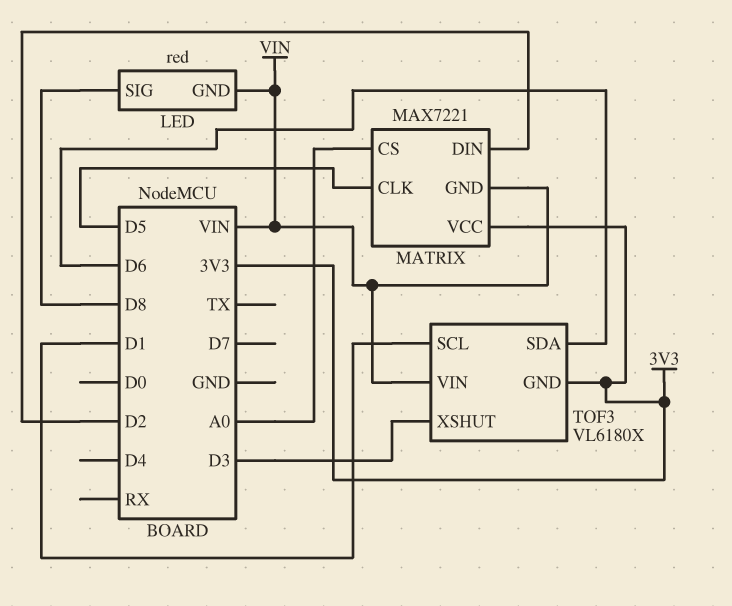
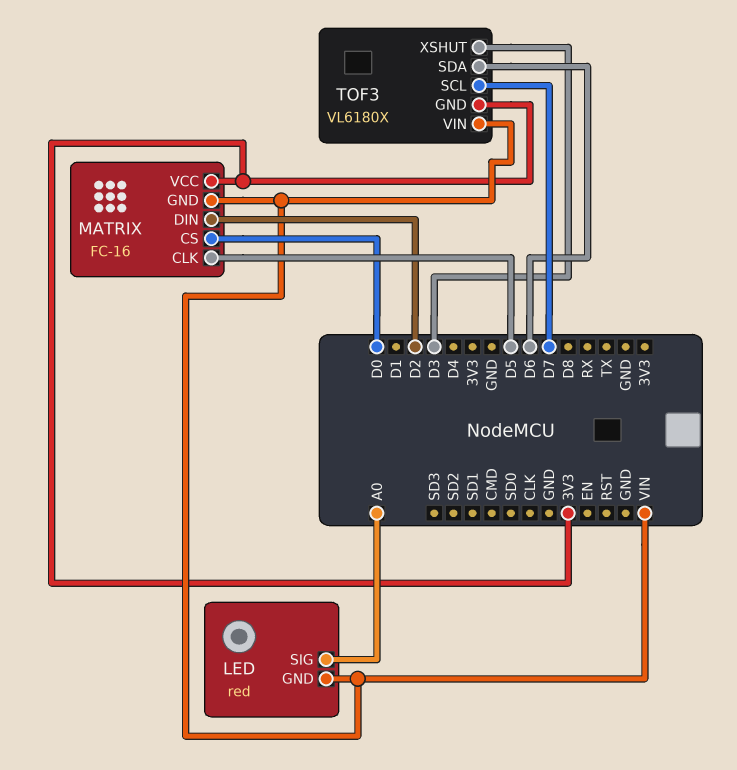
LED pin SIG: D8 -> A0
MATRIX: MAX7221 -> FC-16
MATRIX pin CS: A0 -> D0
TOF3 pin SCL: D1 -> D7

